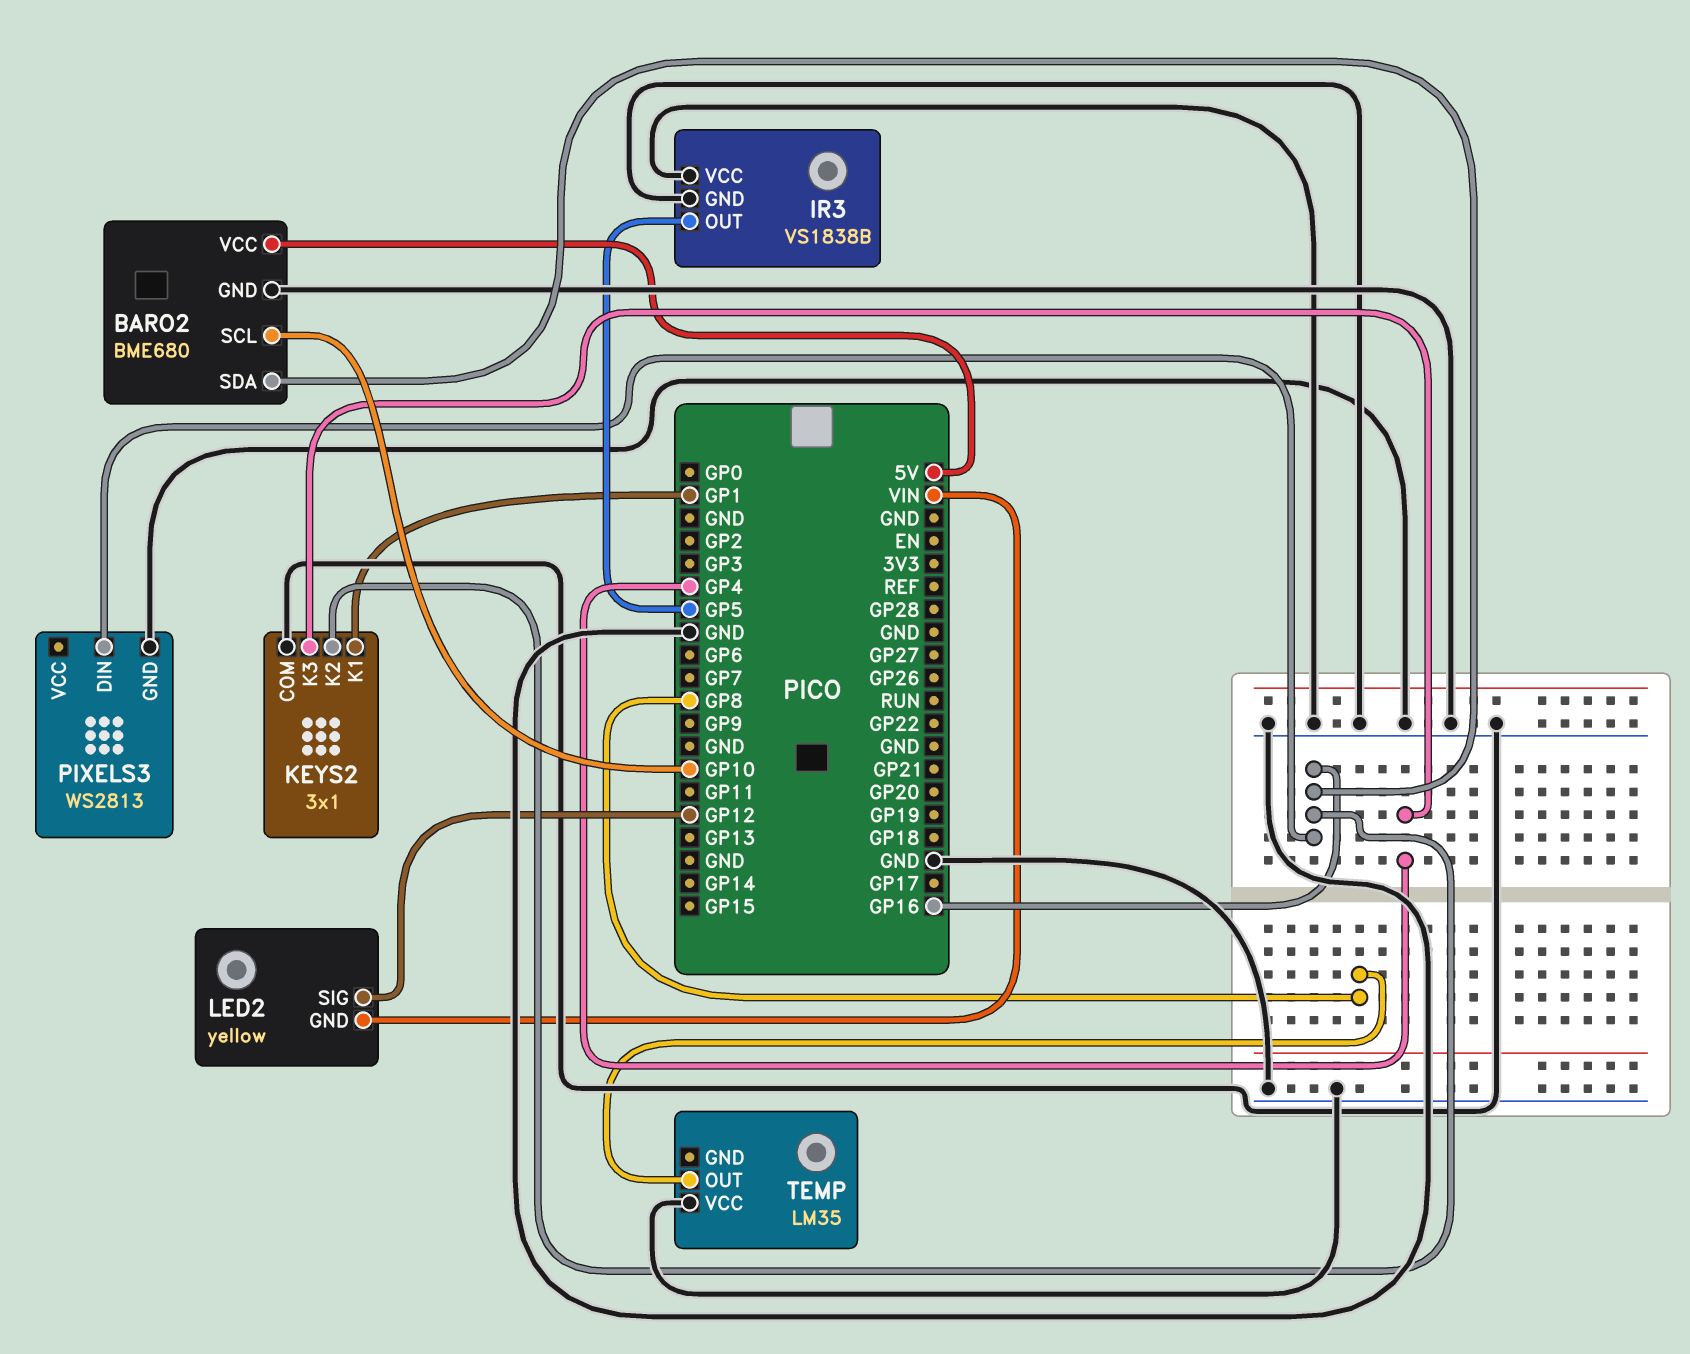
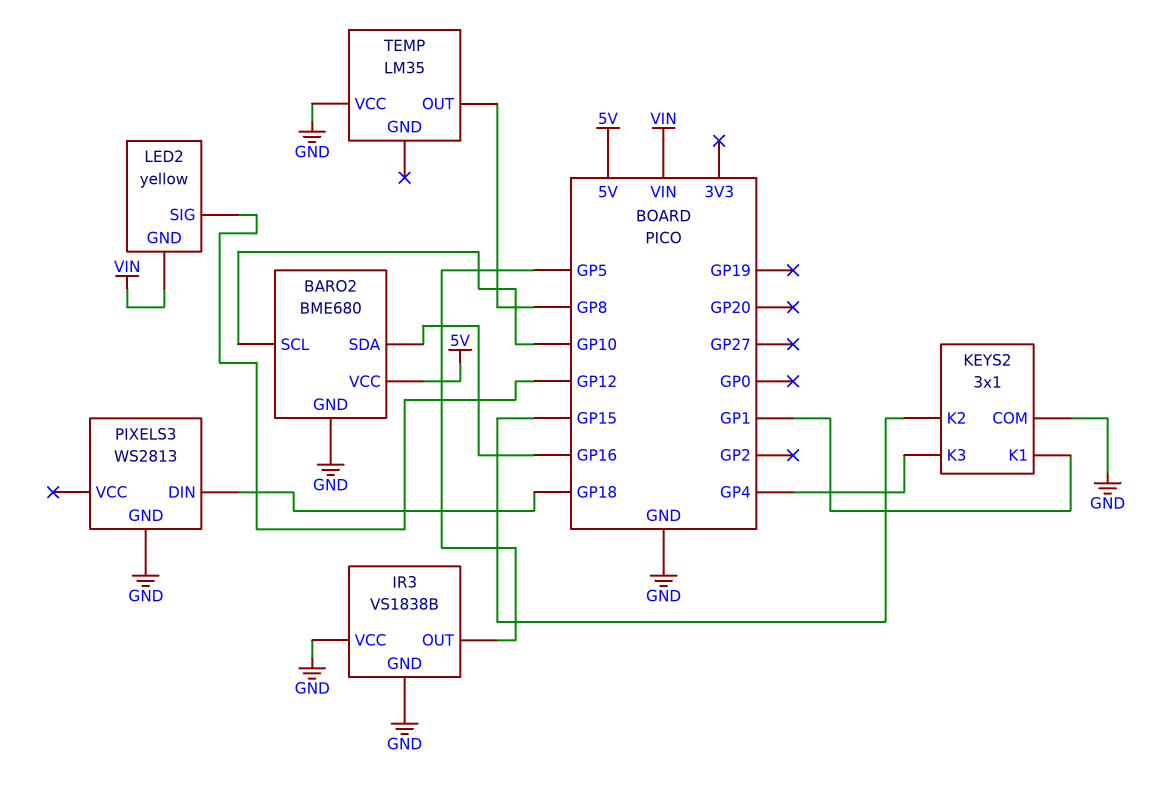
KEYS2 pin K2: GP16 -> GP15
PIXELS3 pin DIN: GP16 -> GP18

